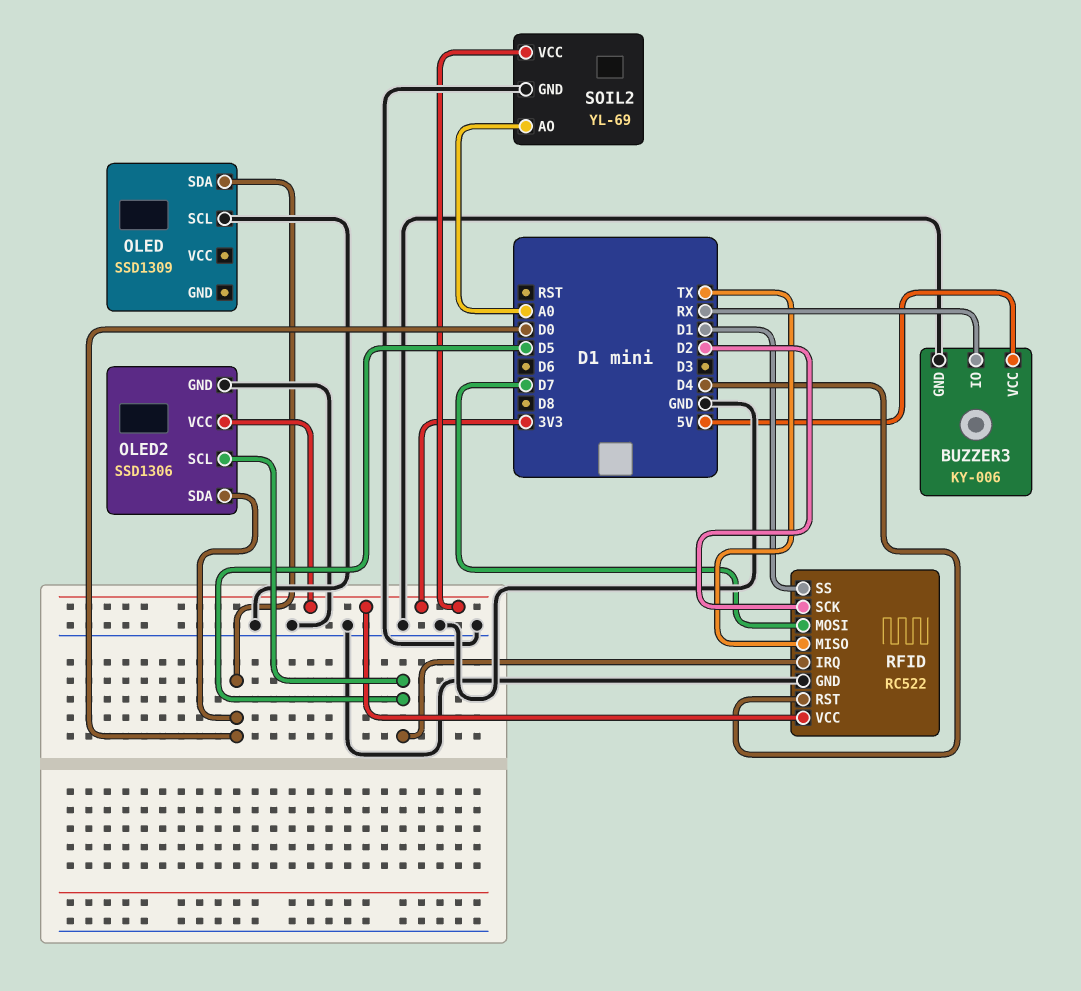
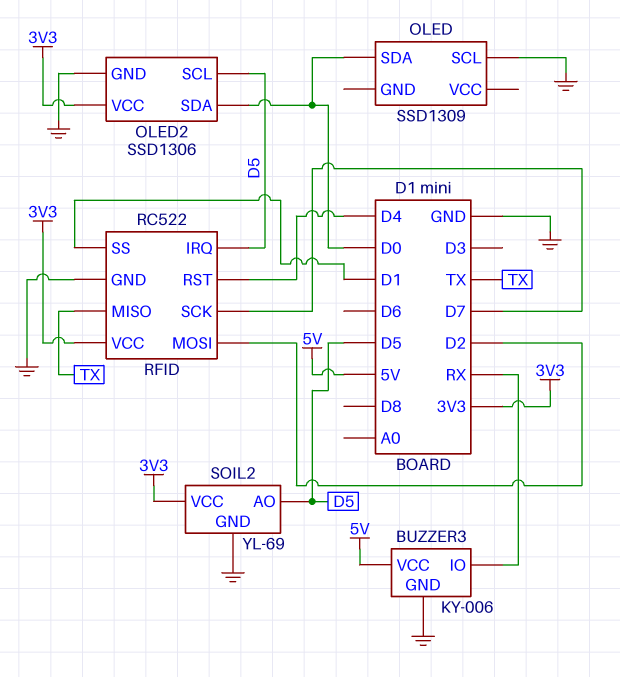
RFID pin MOSI: D7 -> D2
RFID pin SCK: D2 -> D7
SOIL2 pin AO: A0 -> D5

